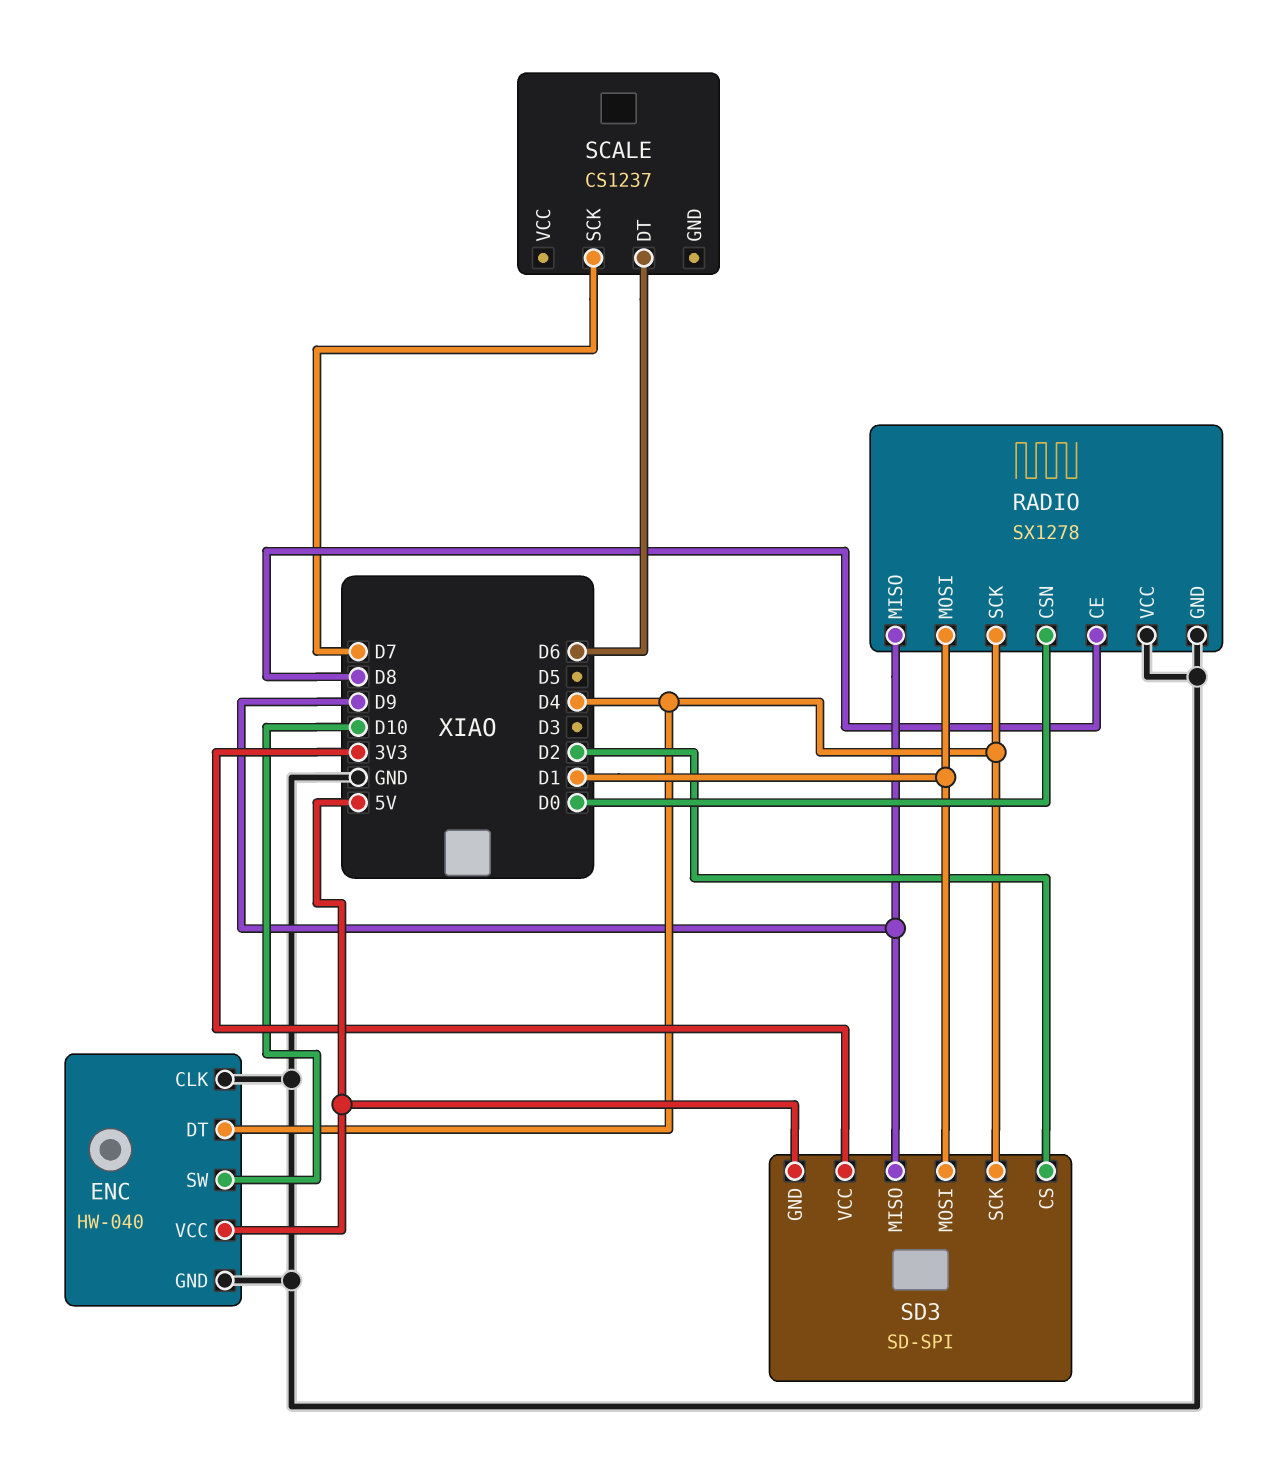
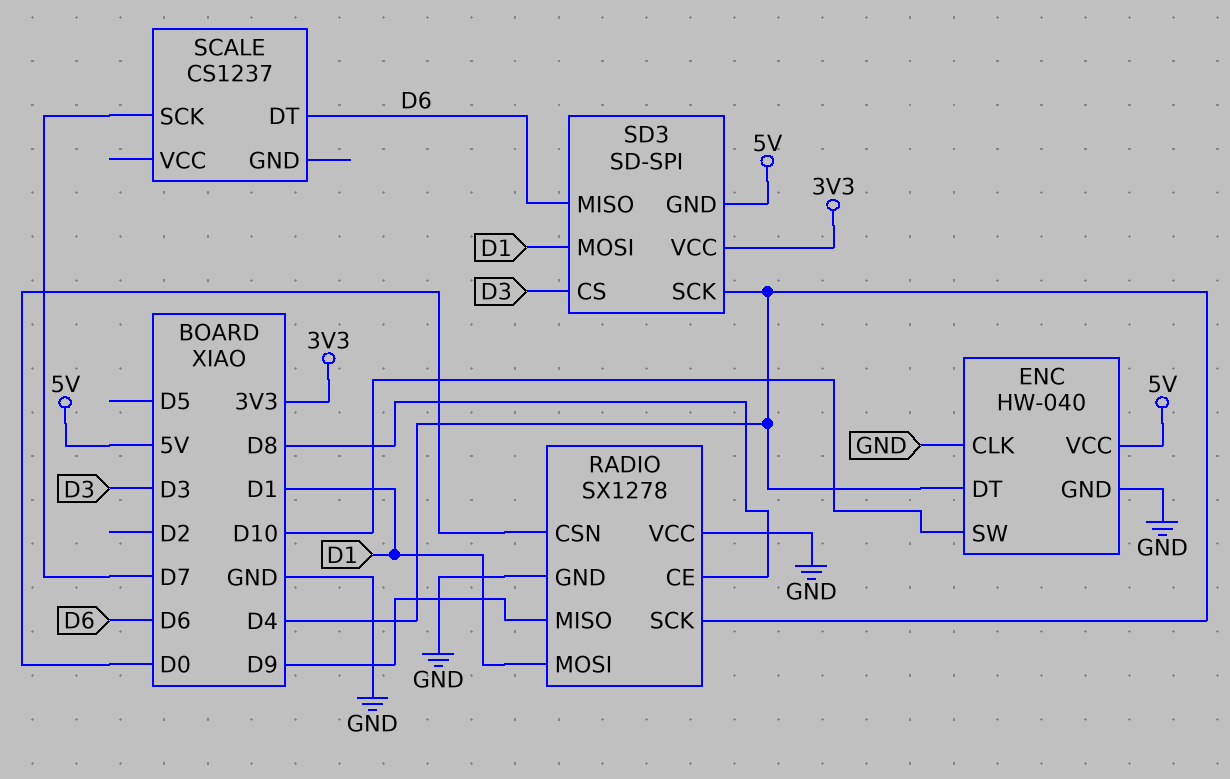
SD3 pin CS: D2 -> D3
SD3 pin MISO: D9 -> D6

